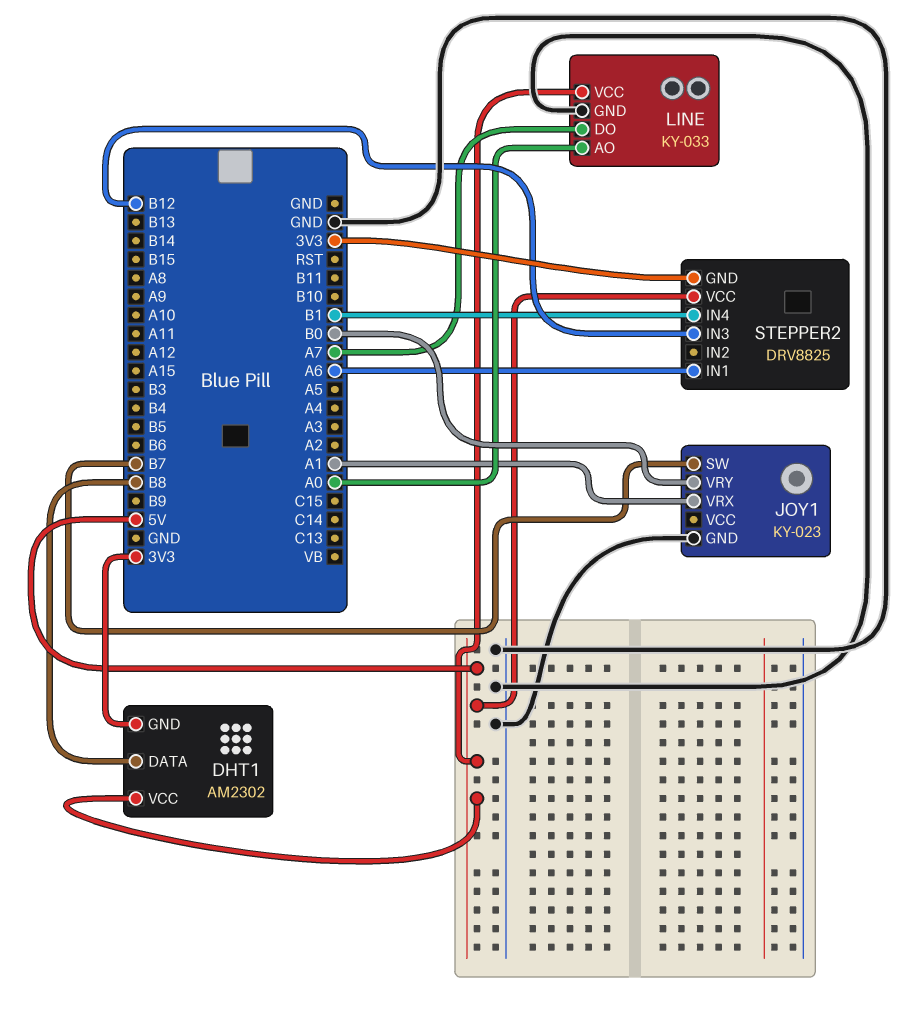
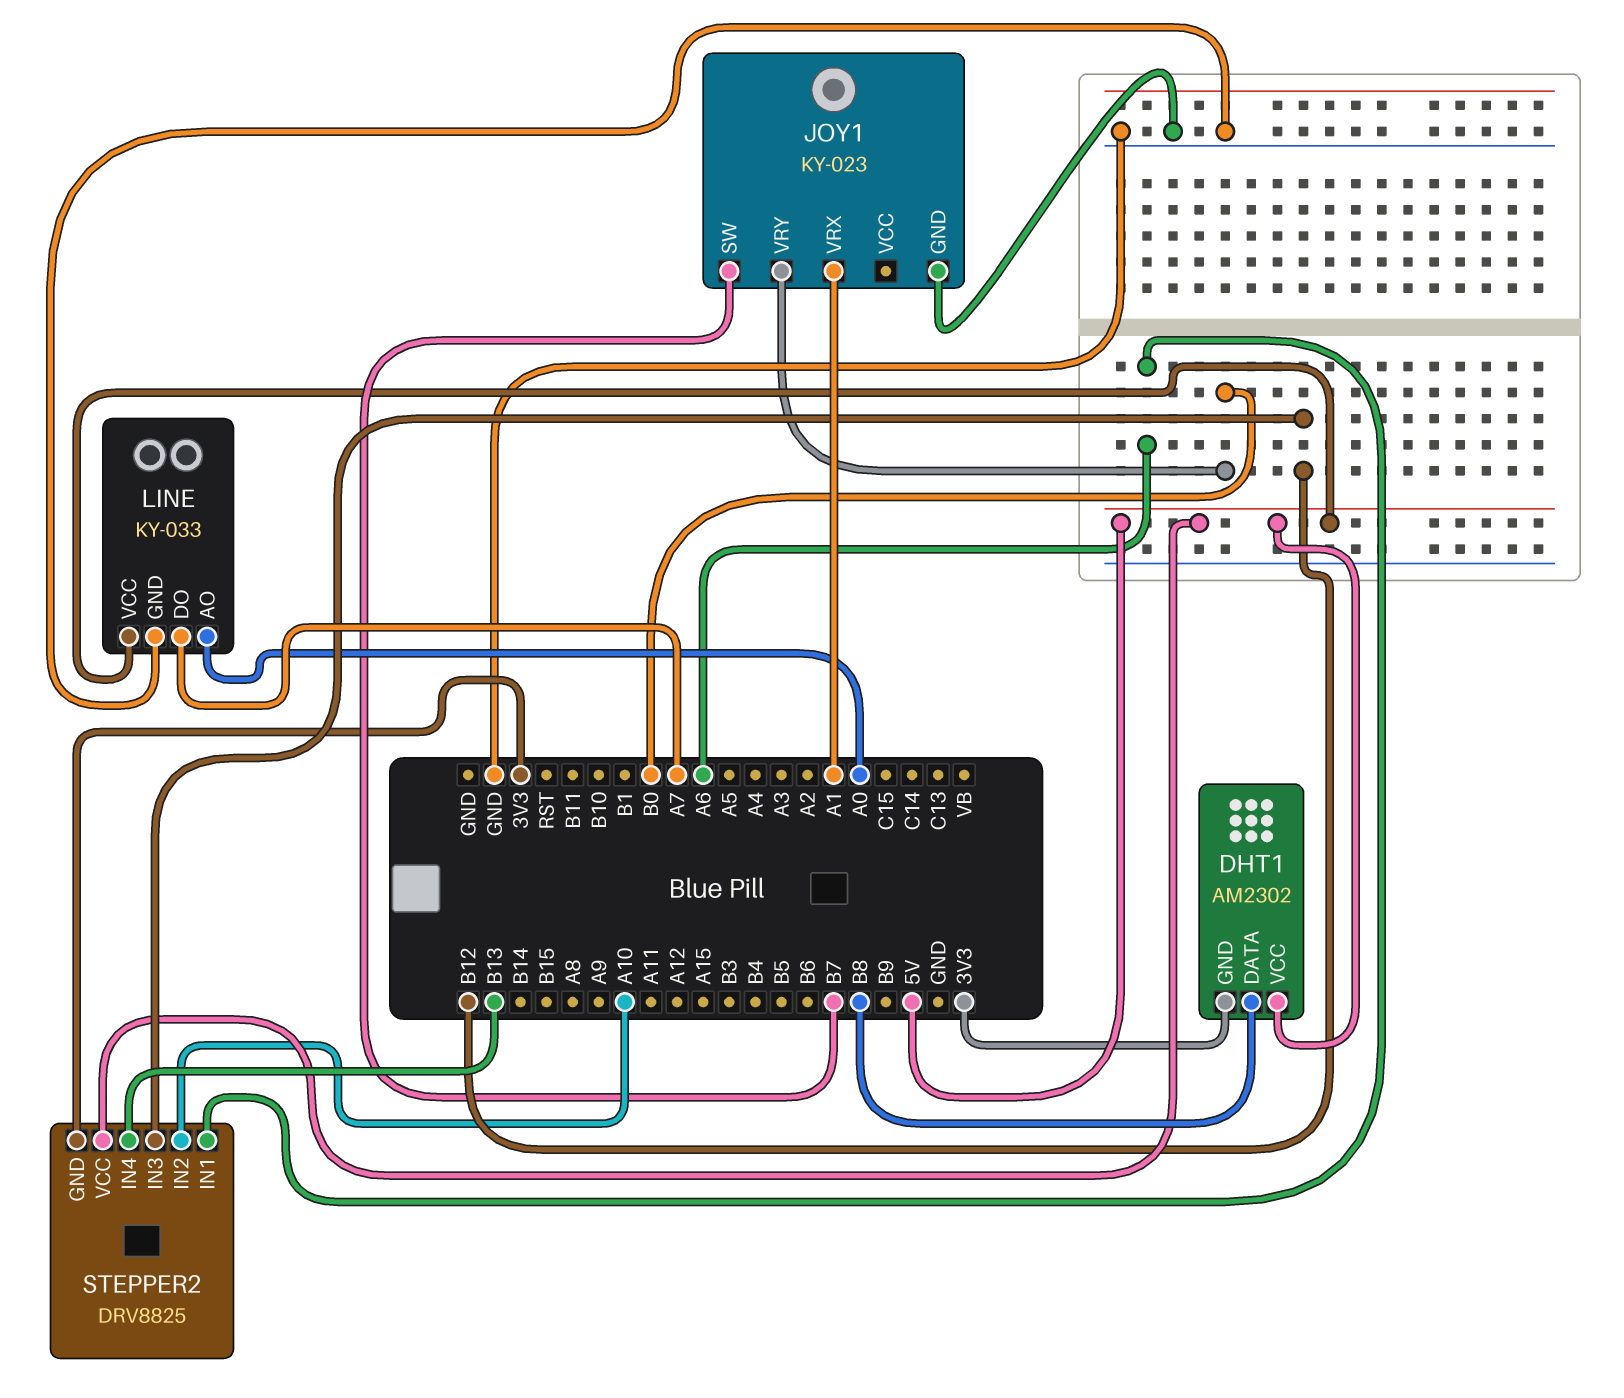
STEPPER2 pin IN2: none -> A10
STEPPER2 pin IN4: B1 -> B13

